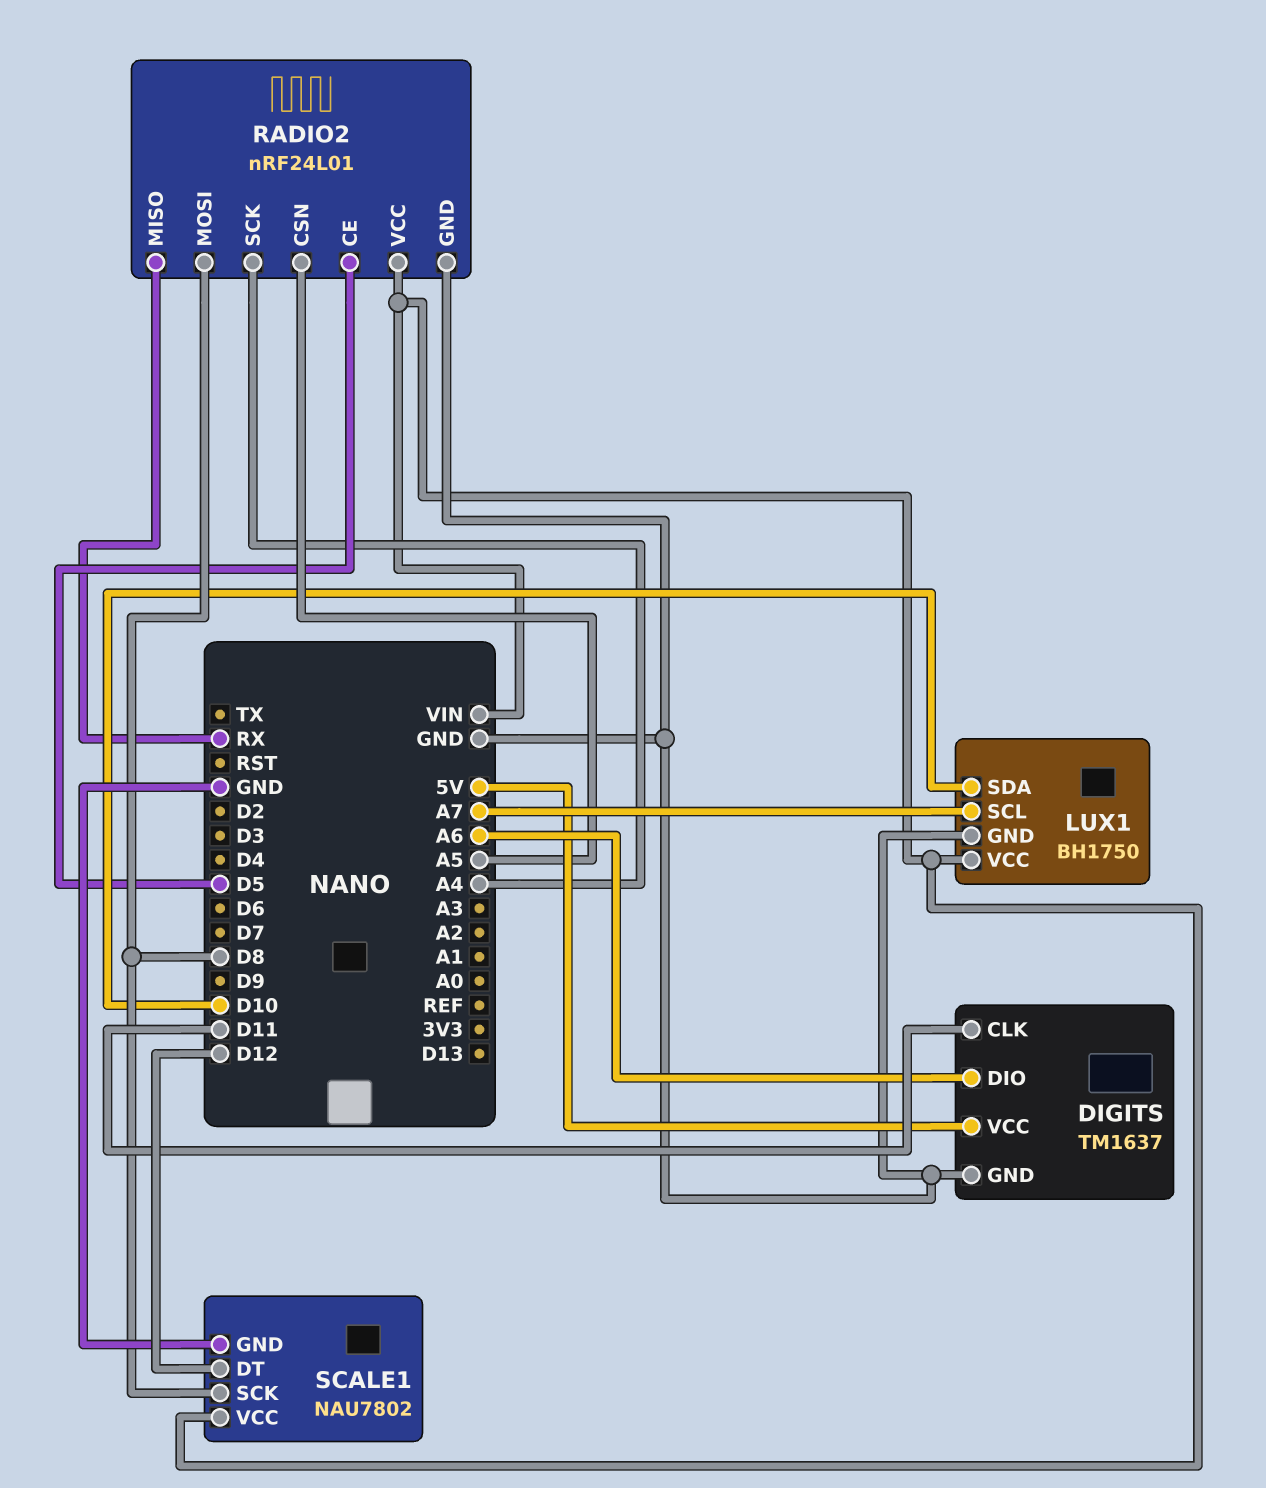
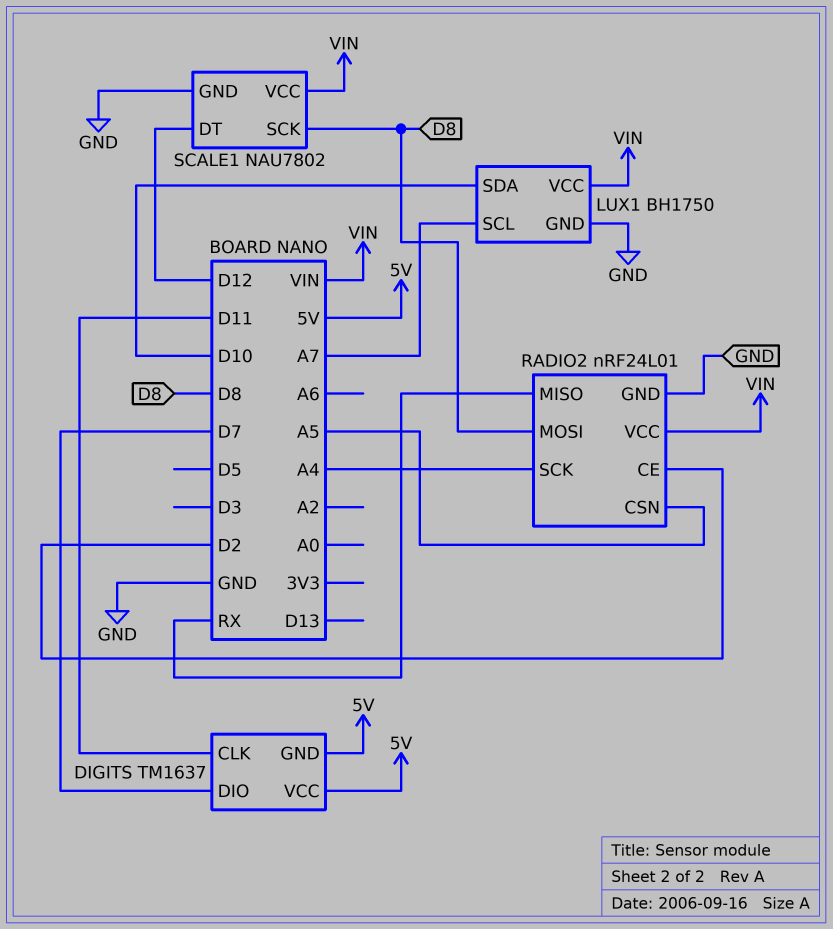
DIGITS pin DIO: A6 -> D7
DIGITS pin GND: GND -> 5V
RADIO2 pin CE: D5 -> D2

